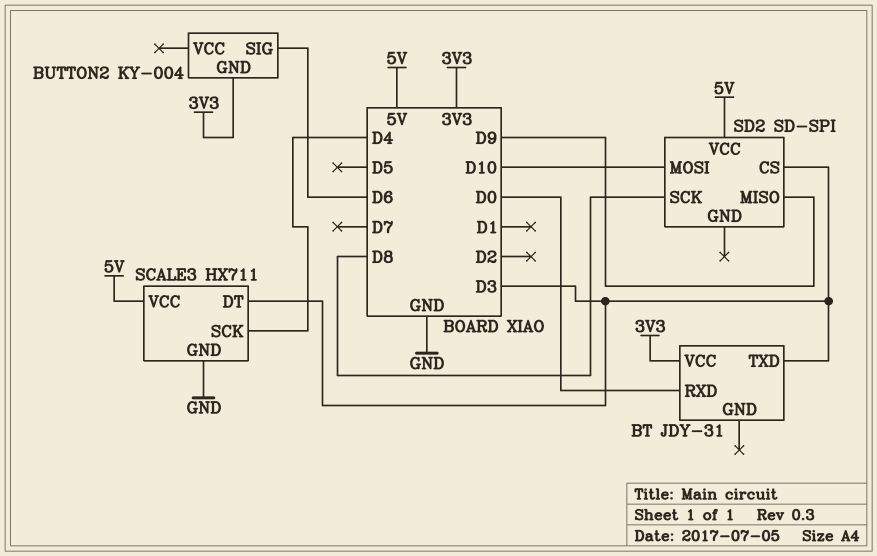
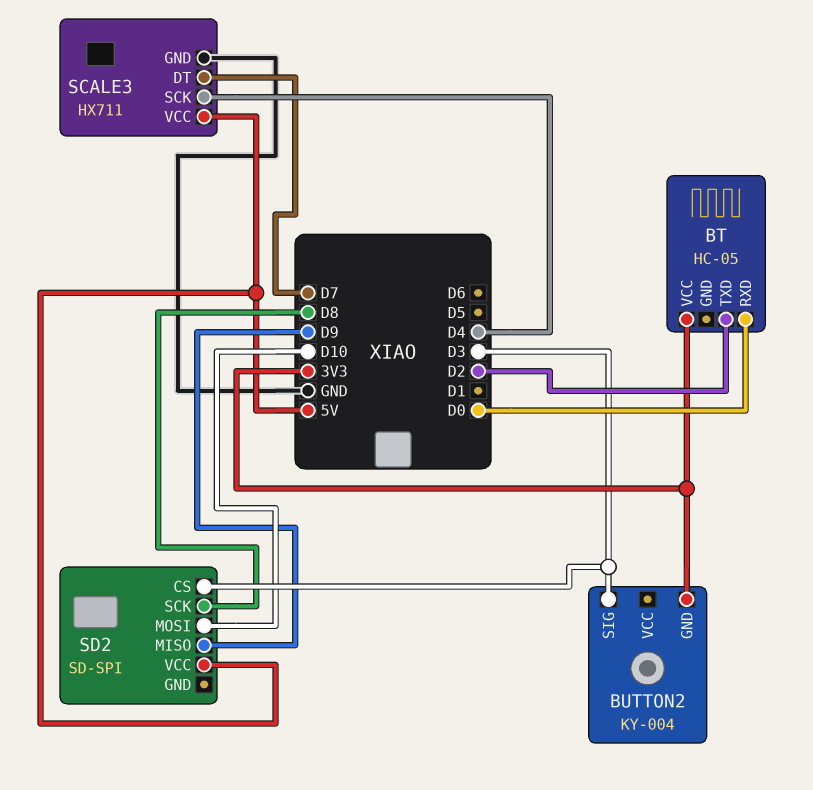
BT: JDY-31 -> HC-05
BT pin TXD: D3 -> D2
BUTTON2 pin SIG: D6 -> D3
SCALE3 pin DT: D3 -> D7

